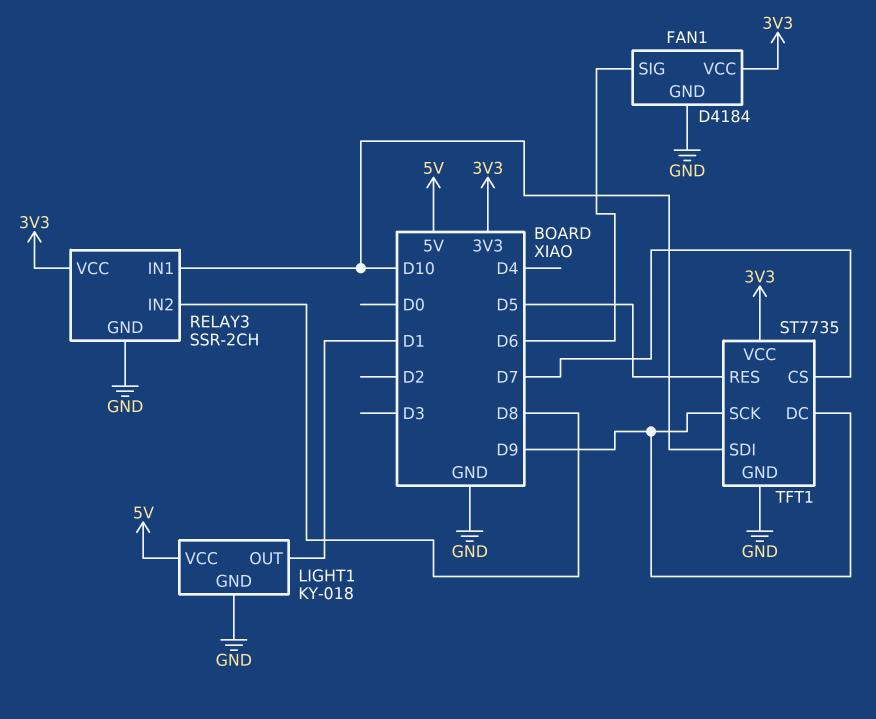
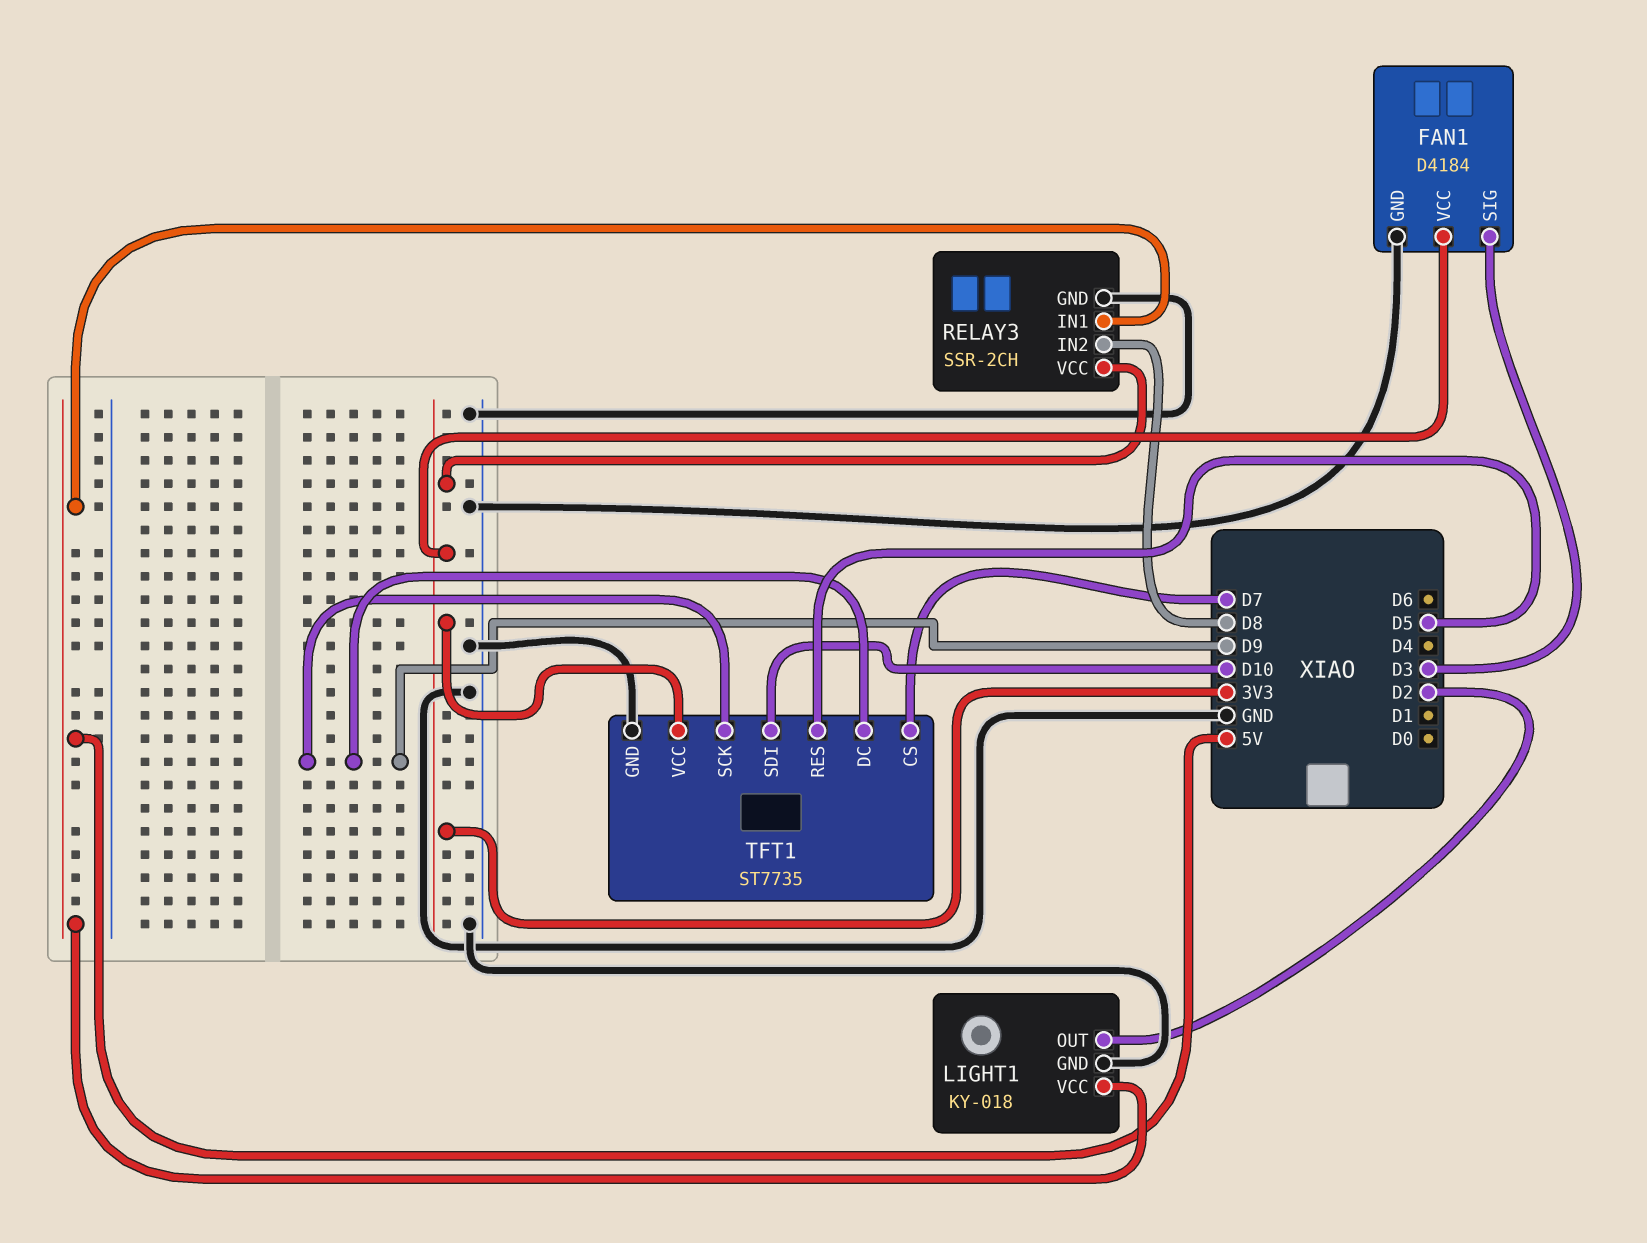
FAN1 pin SIG: D6 -> D3
LIGHT1 pin OUT: D1 -> D2
RELAY3 pin IN1: D10 -> 5V

